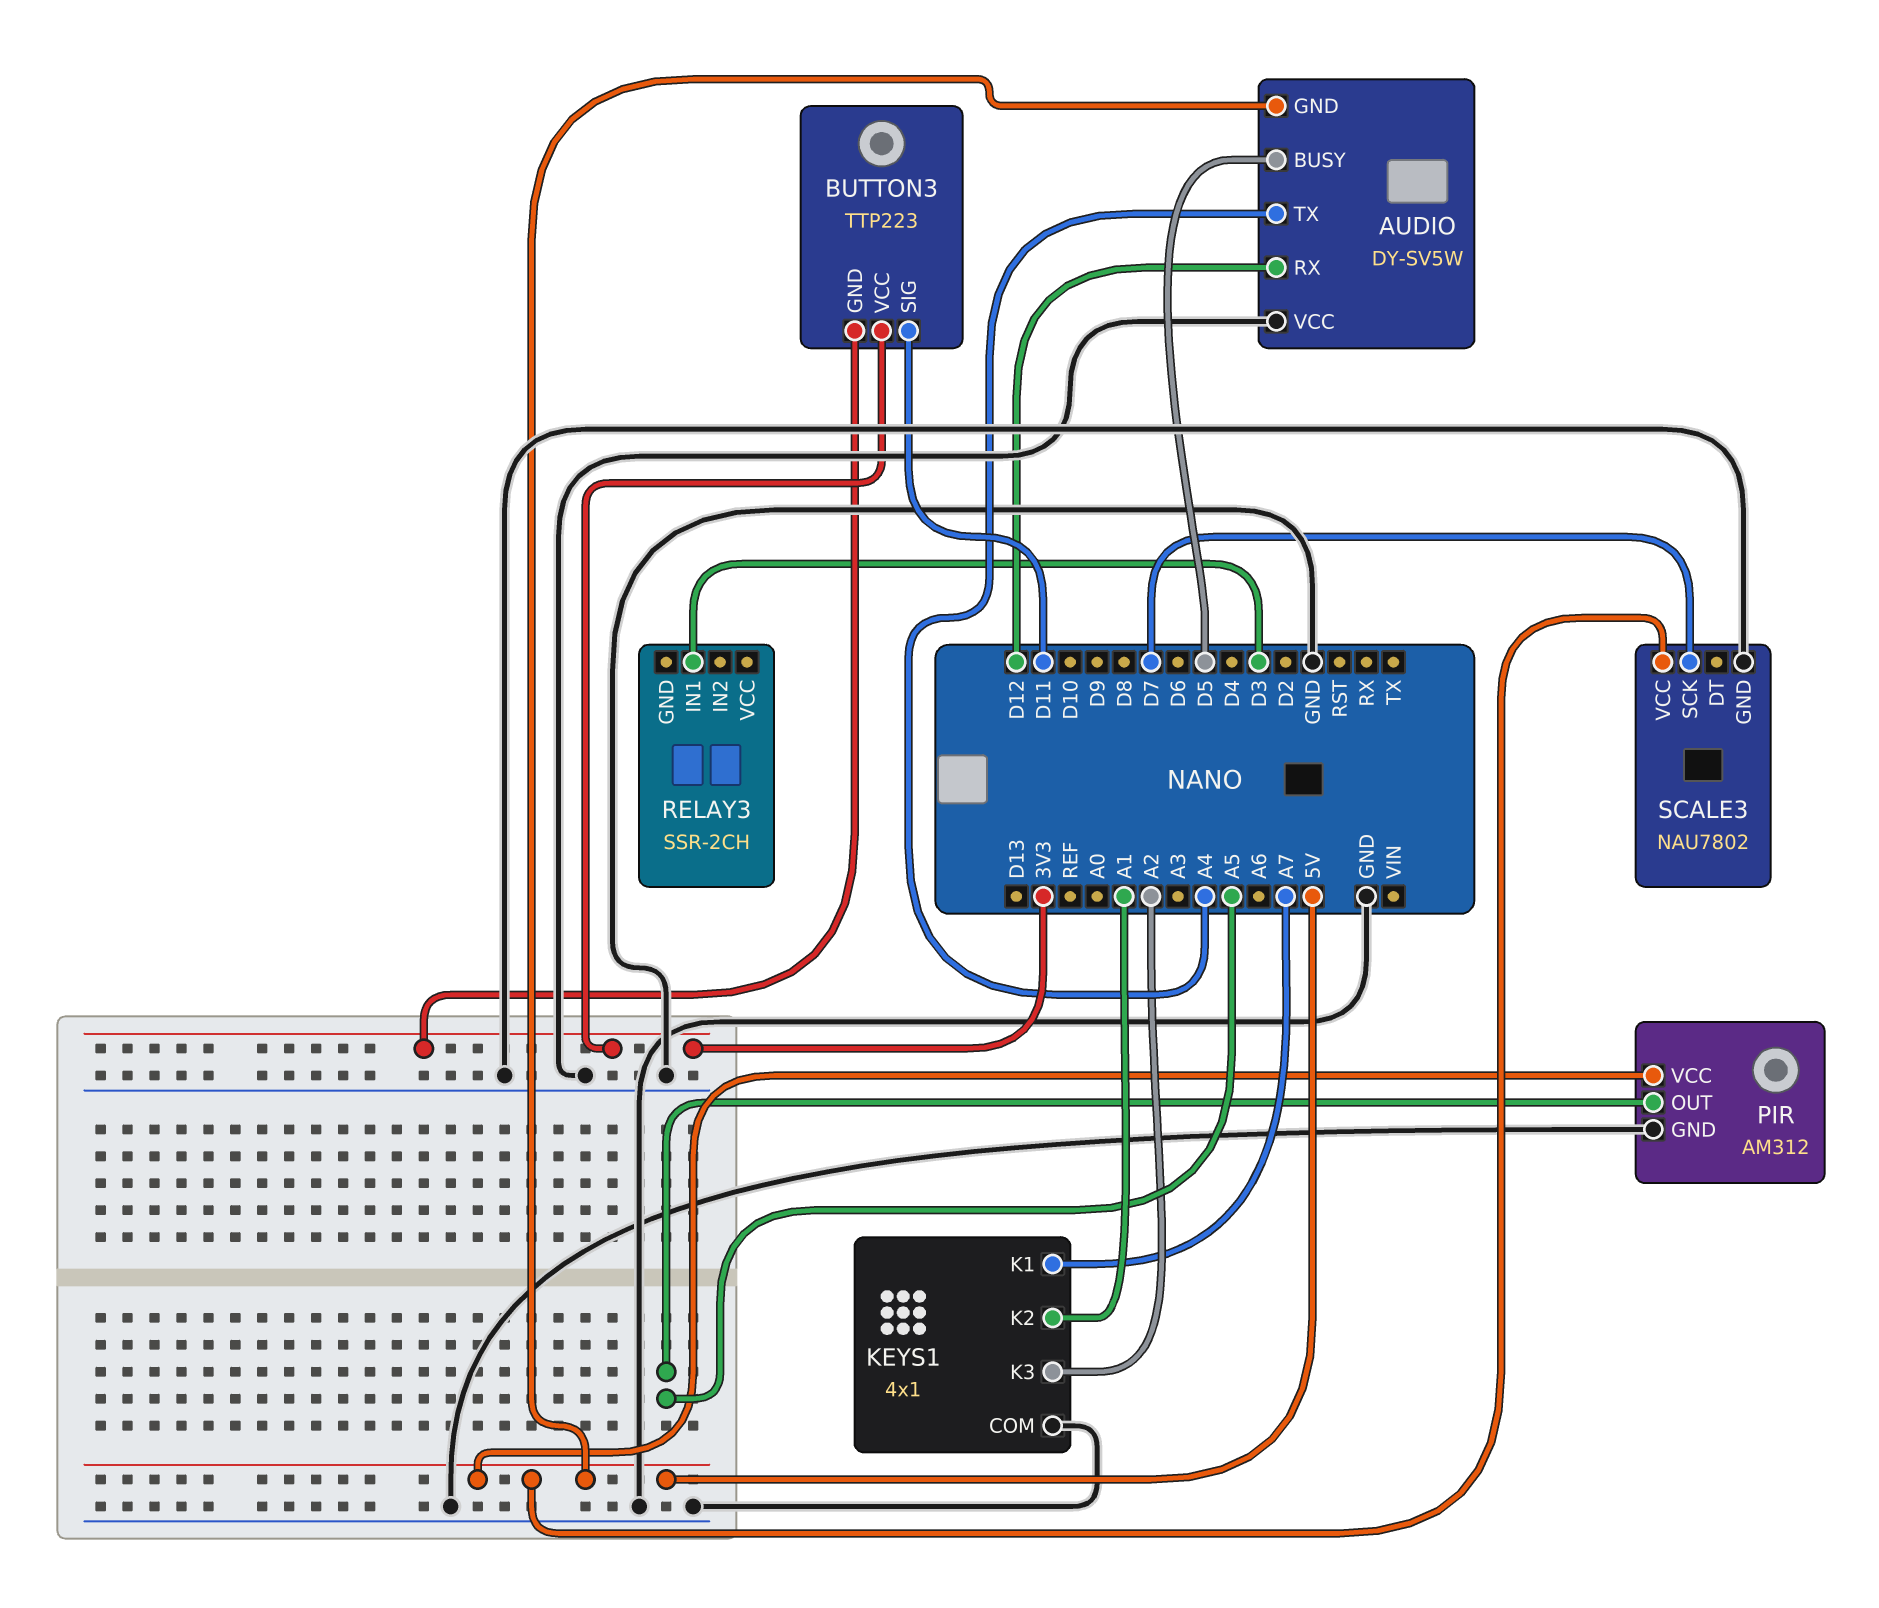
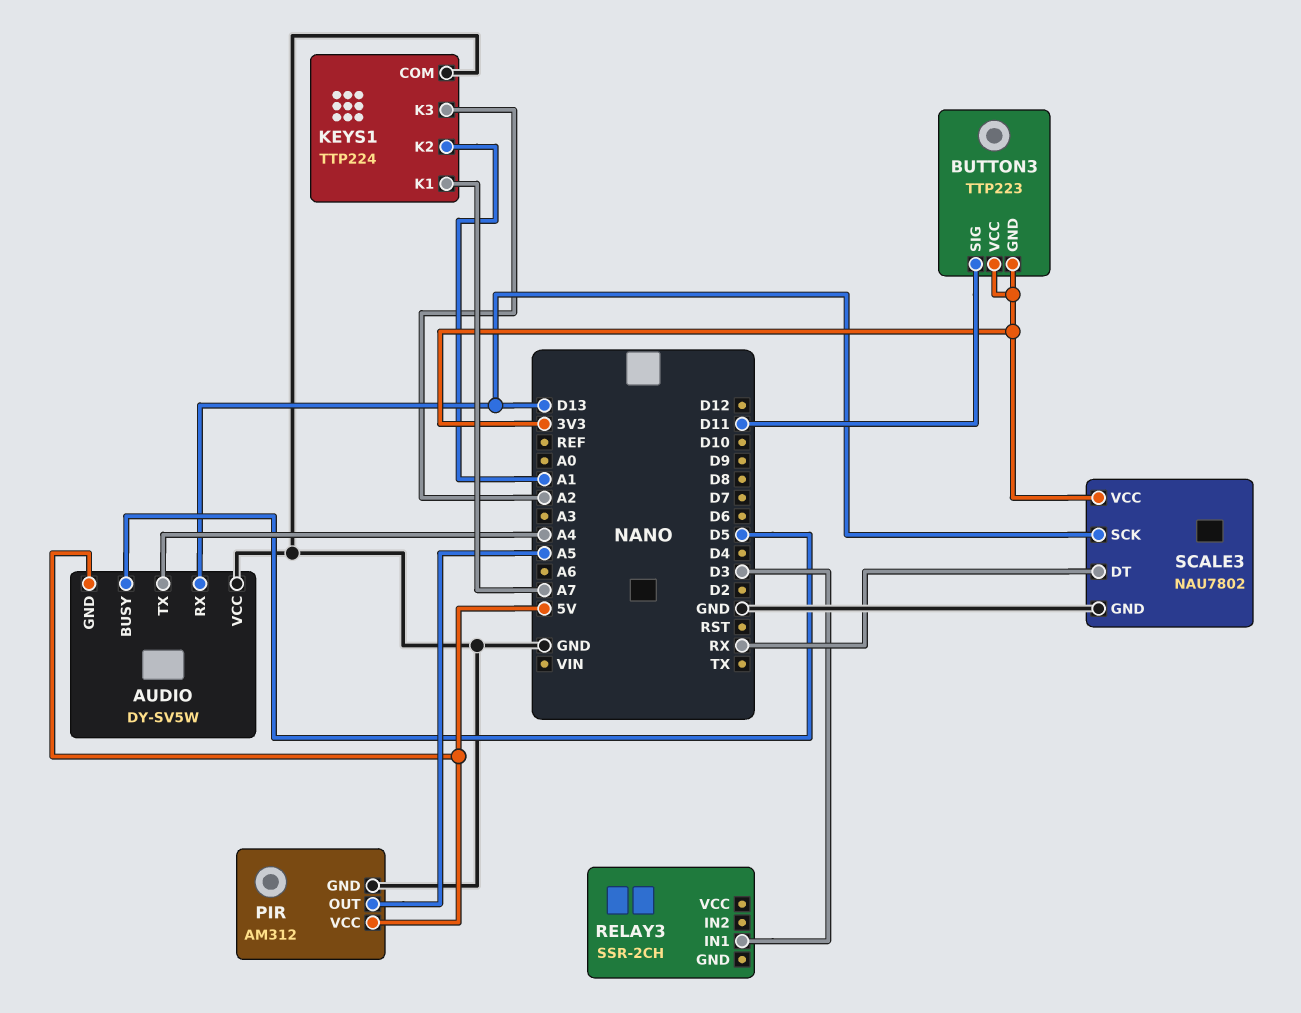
AUDIO pin RX: D12 -> D13
KEYS1: 4x1 -> TTP224
SCALE3 pin DT: none -> RX
SCALE3 pin SCK: D7 -> D13
SCALE3 pin VCC: 5V -> 3V3

